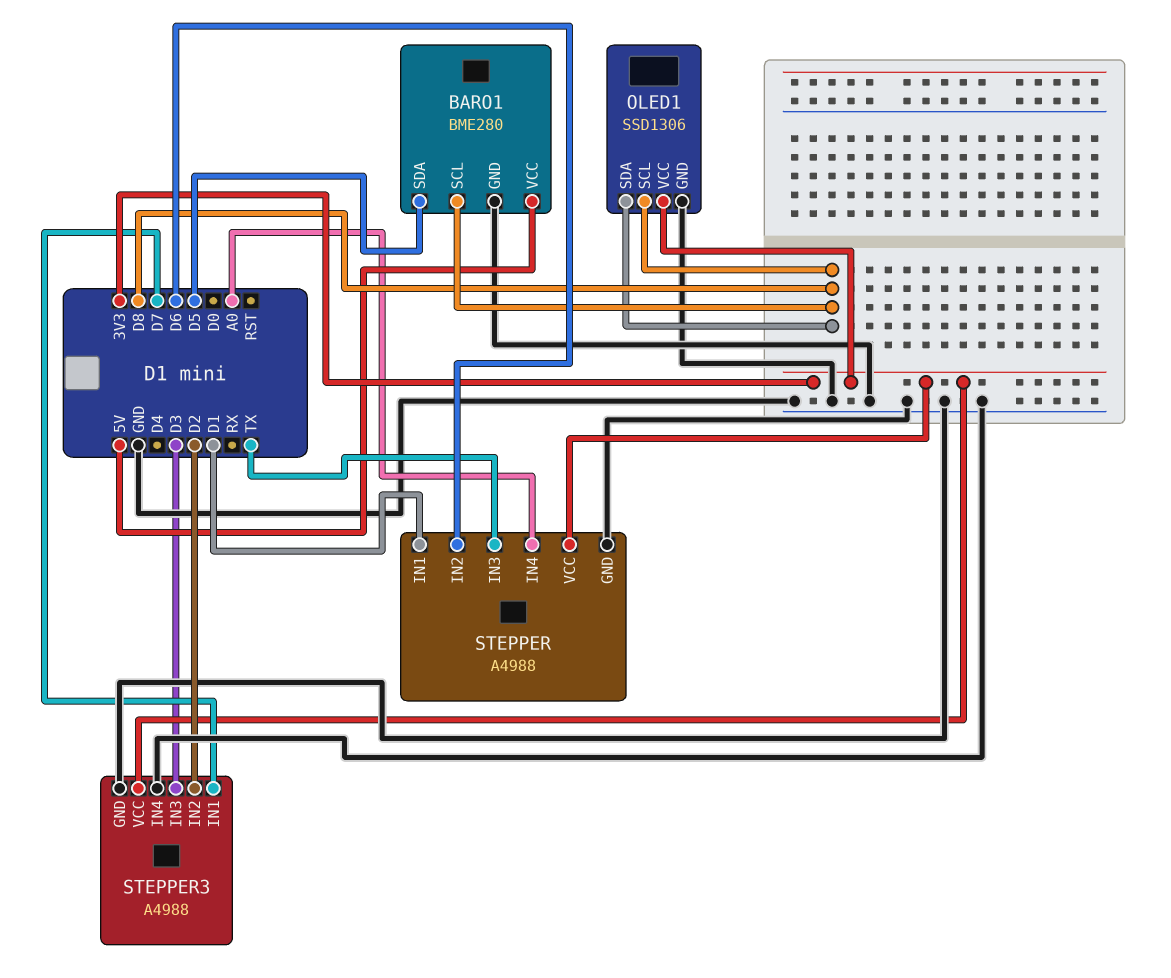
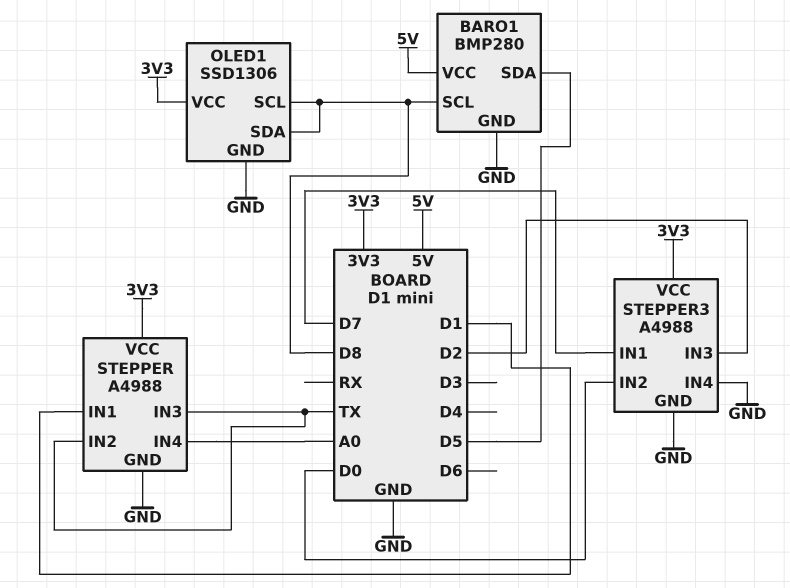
BARO1: BME280 -> BMP280
STEPPER pin IN2: D6 -> TX
STEPPER3 pin IN2: D2 -> D0
STEPPER3 pin IN3: D3 -> D2

